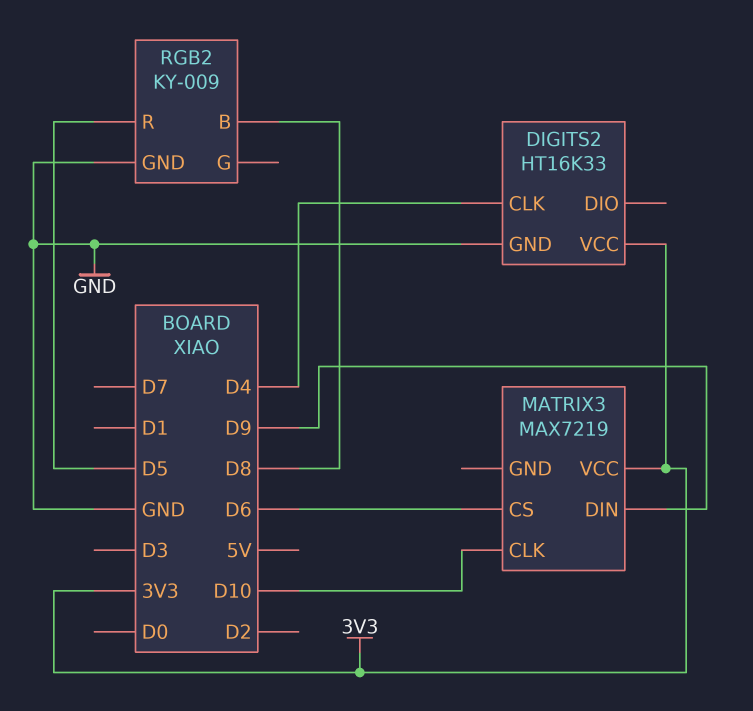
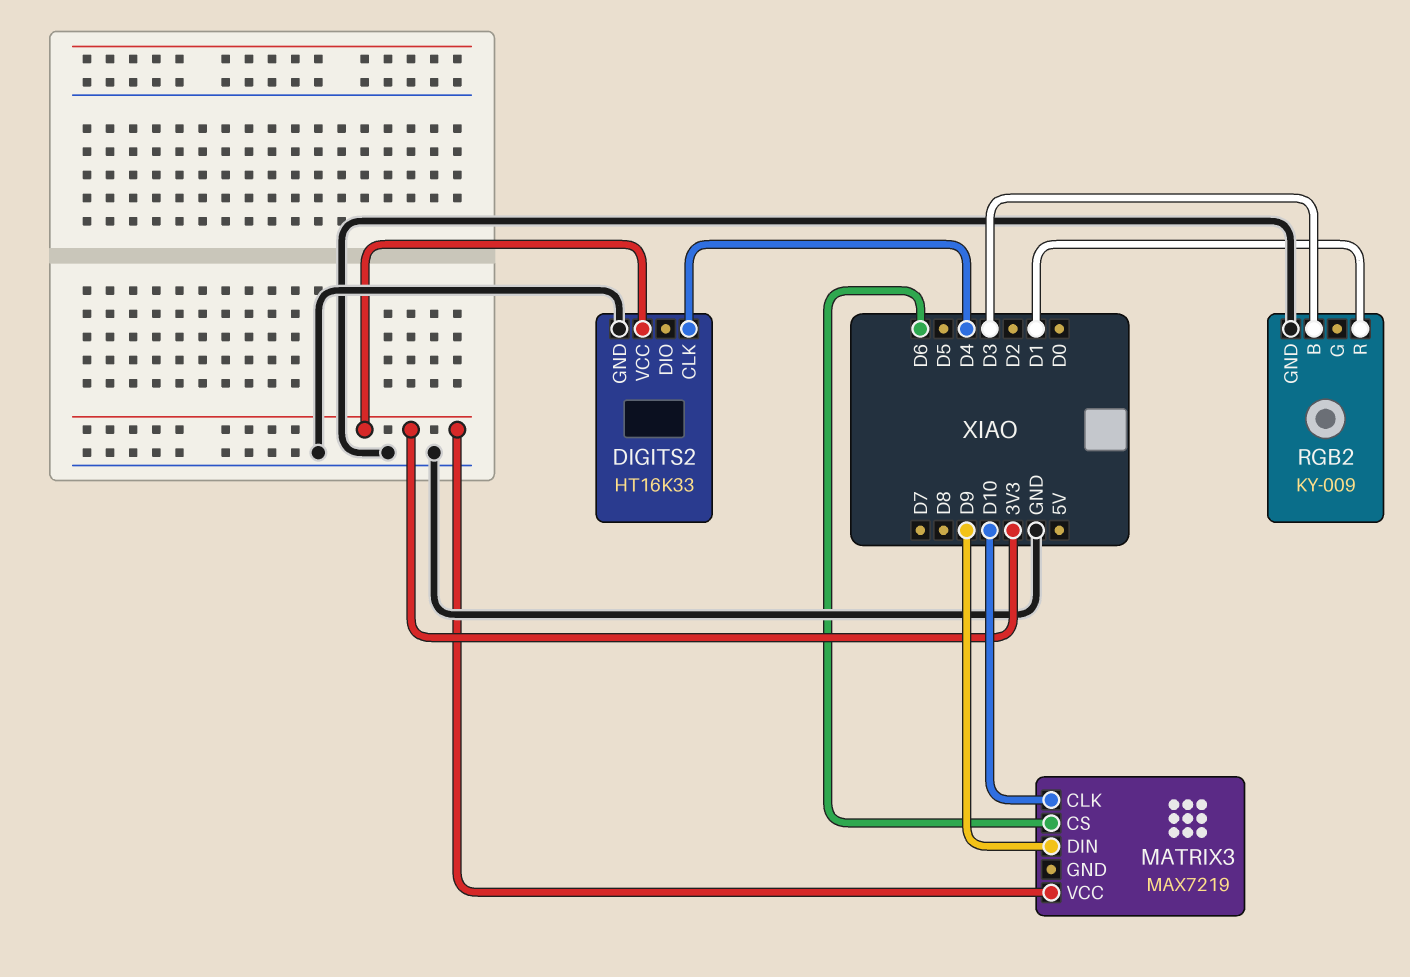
RGB2 pin B: D8 -> D3
RGB2 pin R: D5 -> D1

